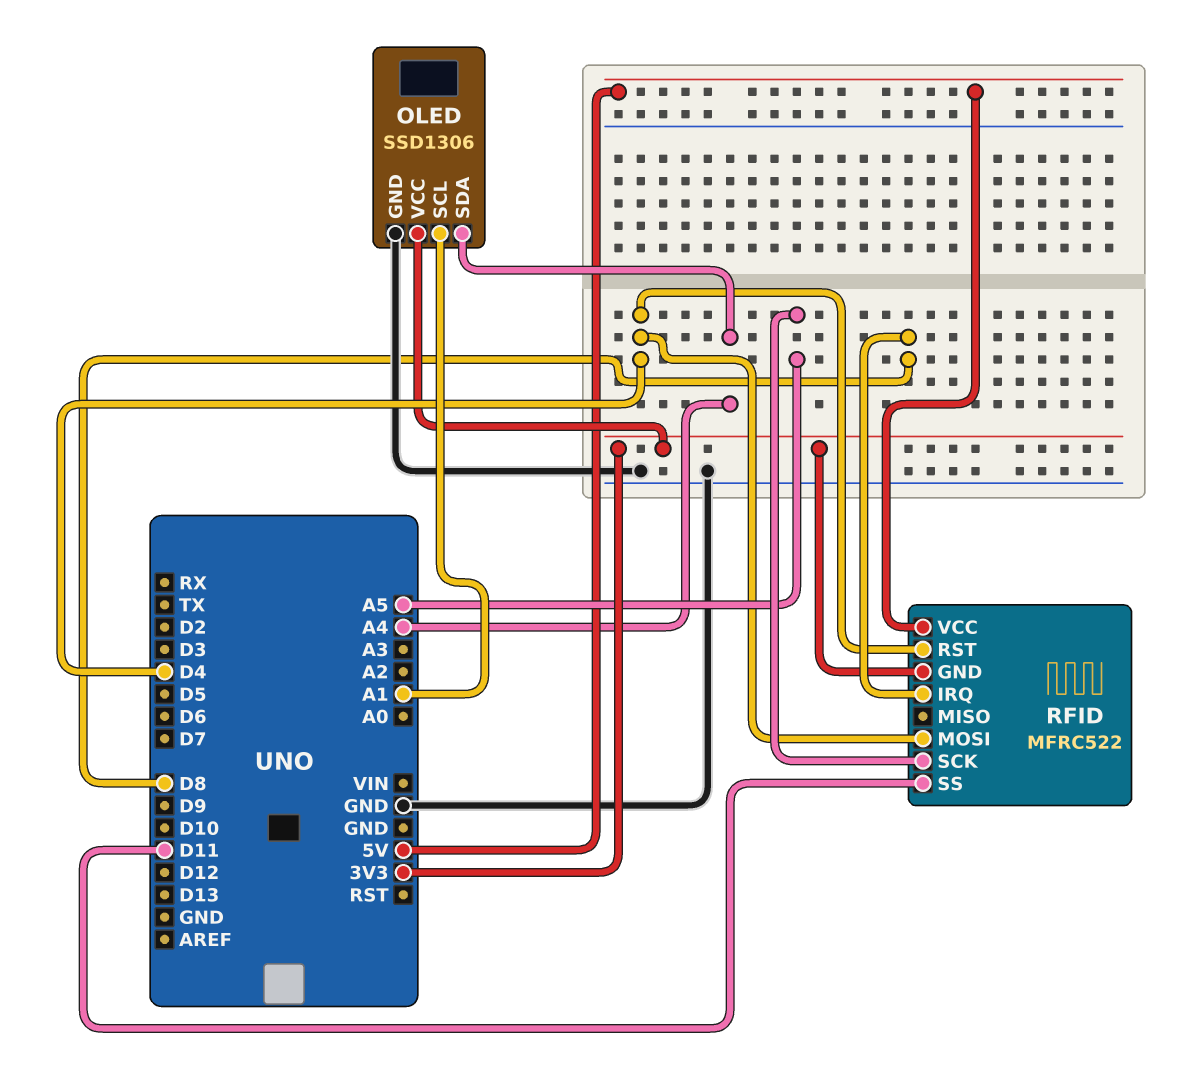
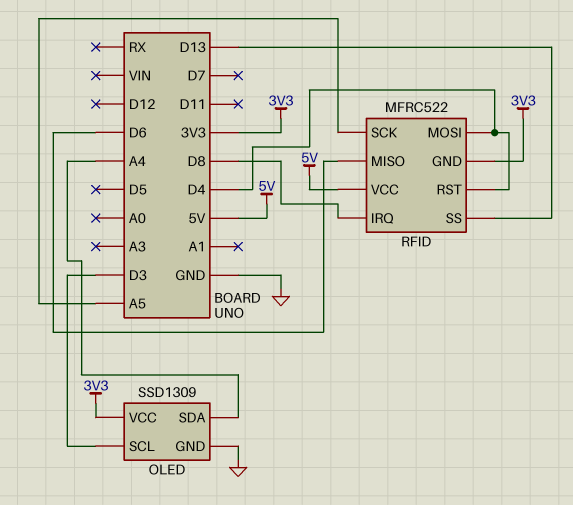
OLED: SSD1306 -> SSD1309
OLED pin SCL: A1 -> D3
RFID pin MISO: none -> D6
RFID pin SS: D11 -> D13

